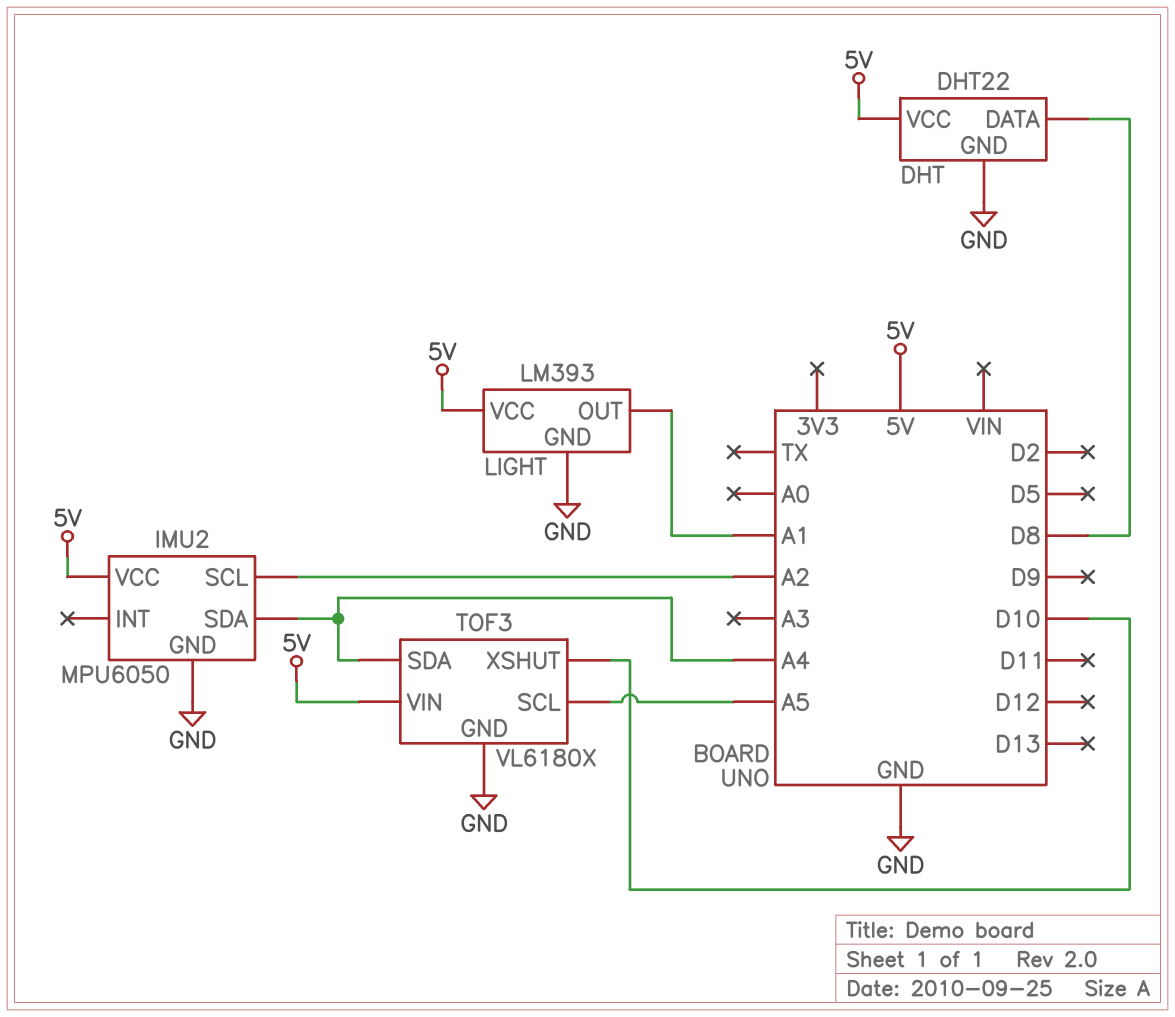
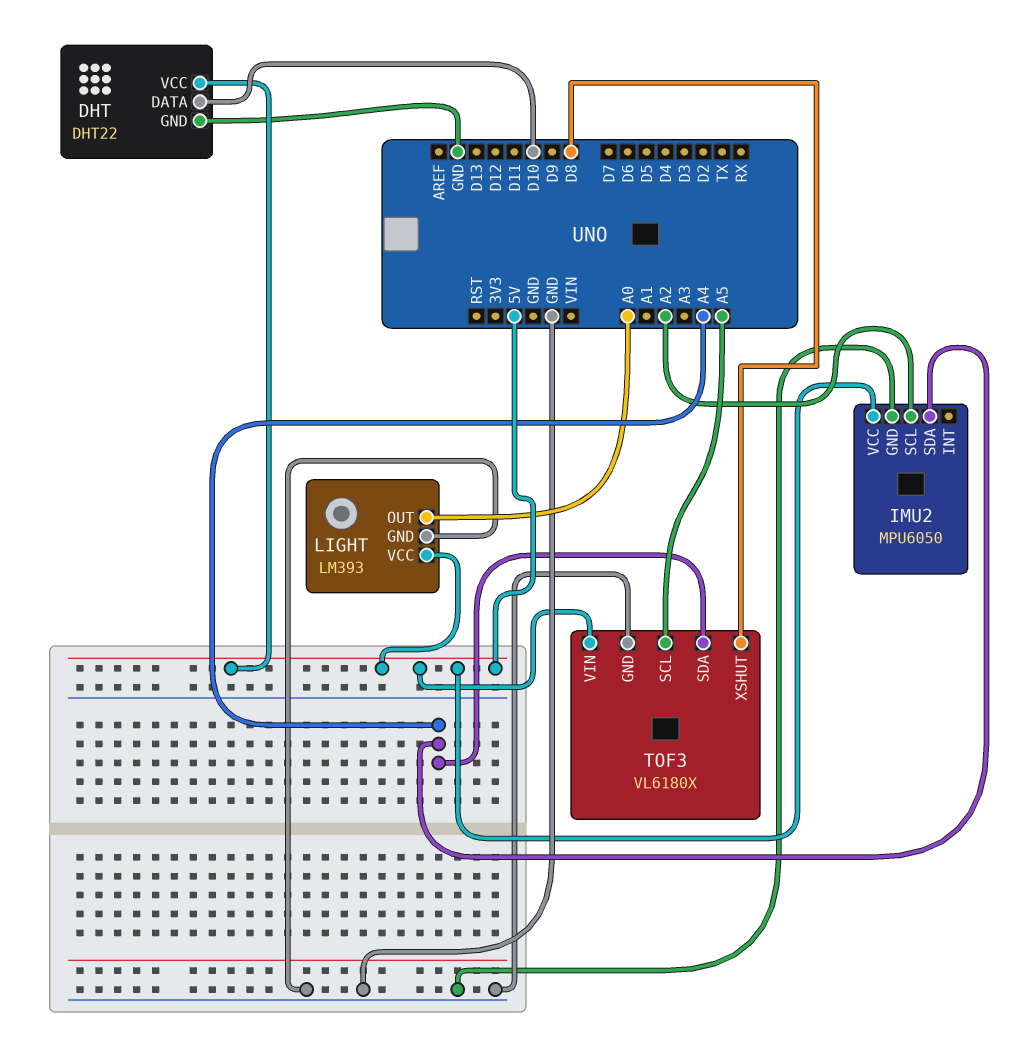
DHT pin DATA: D8 -> D10
LIGHT pin OUT: A1 -> A0
TOF3 pin XSHUT: D10 -> D8

